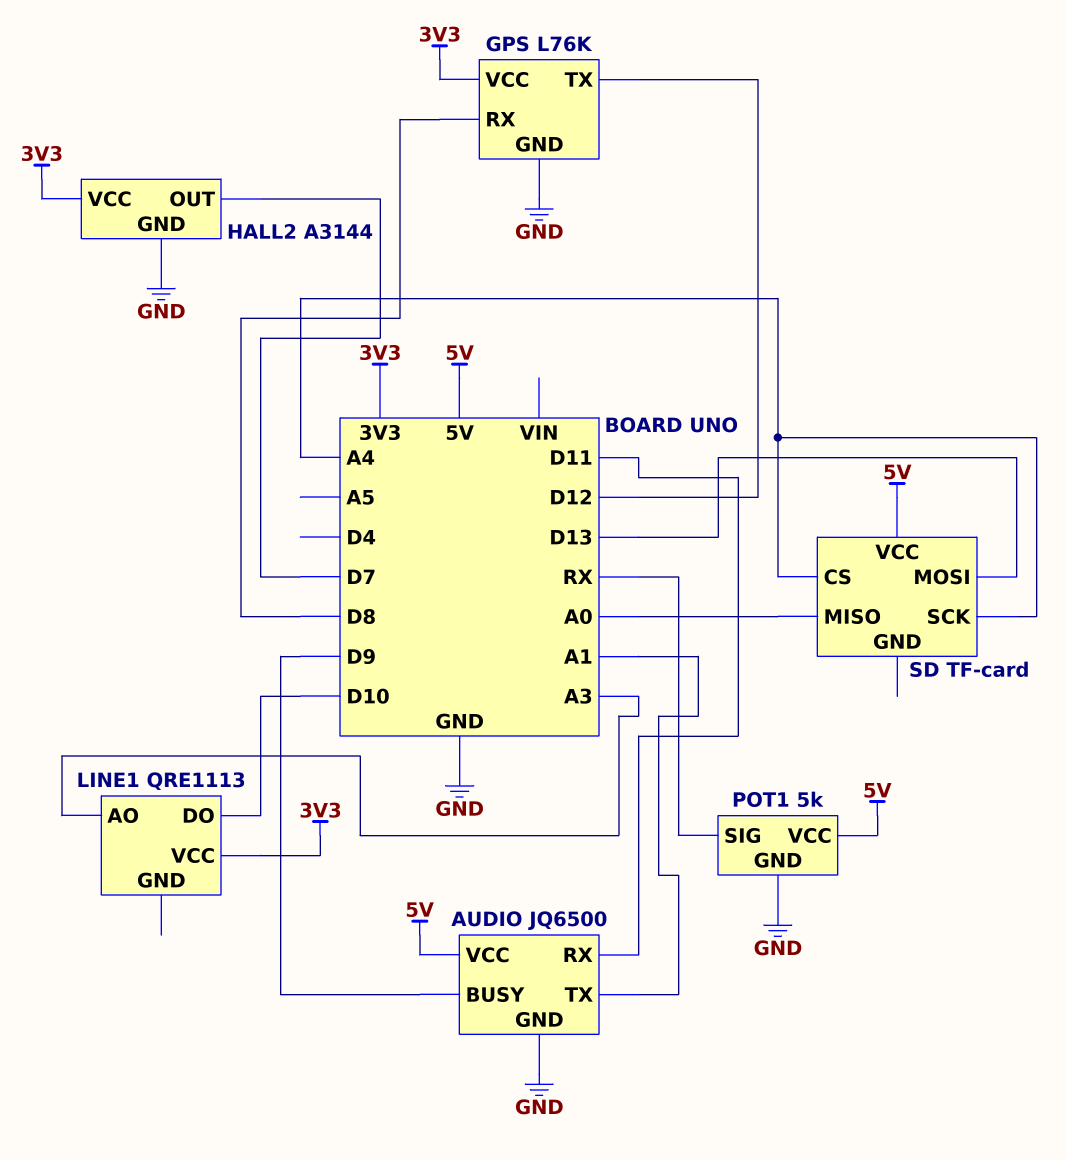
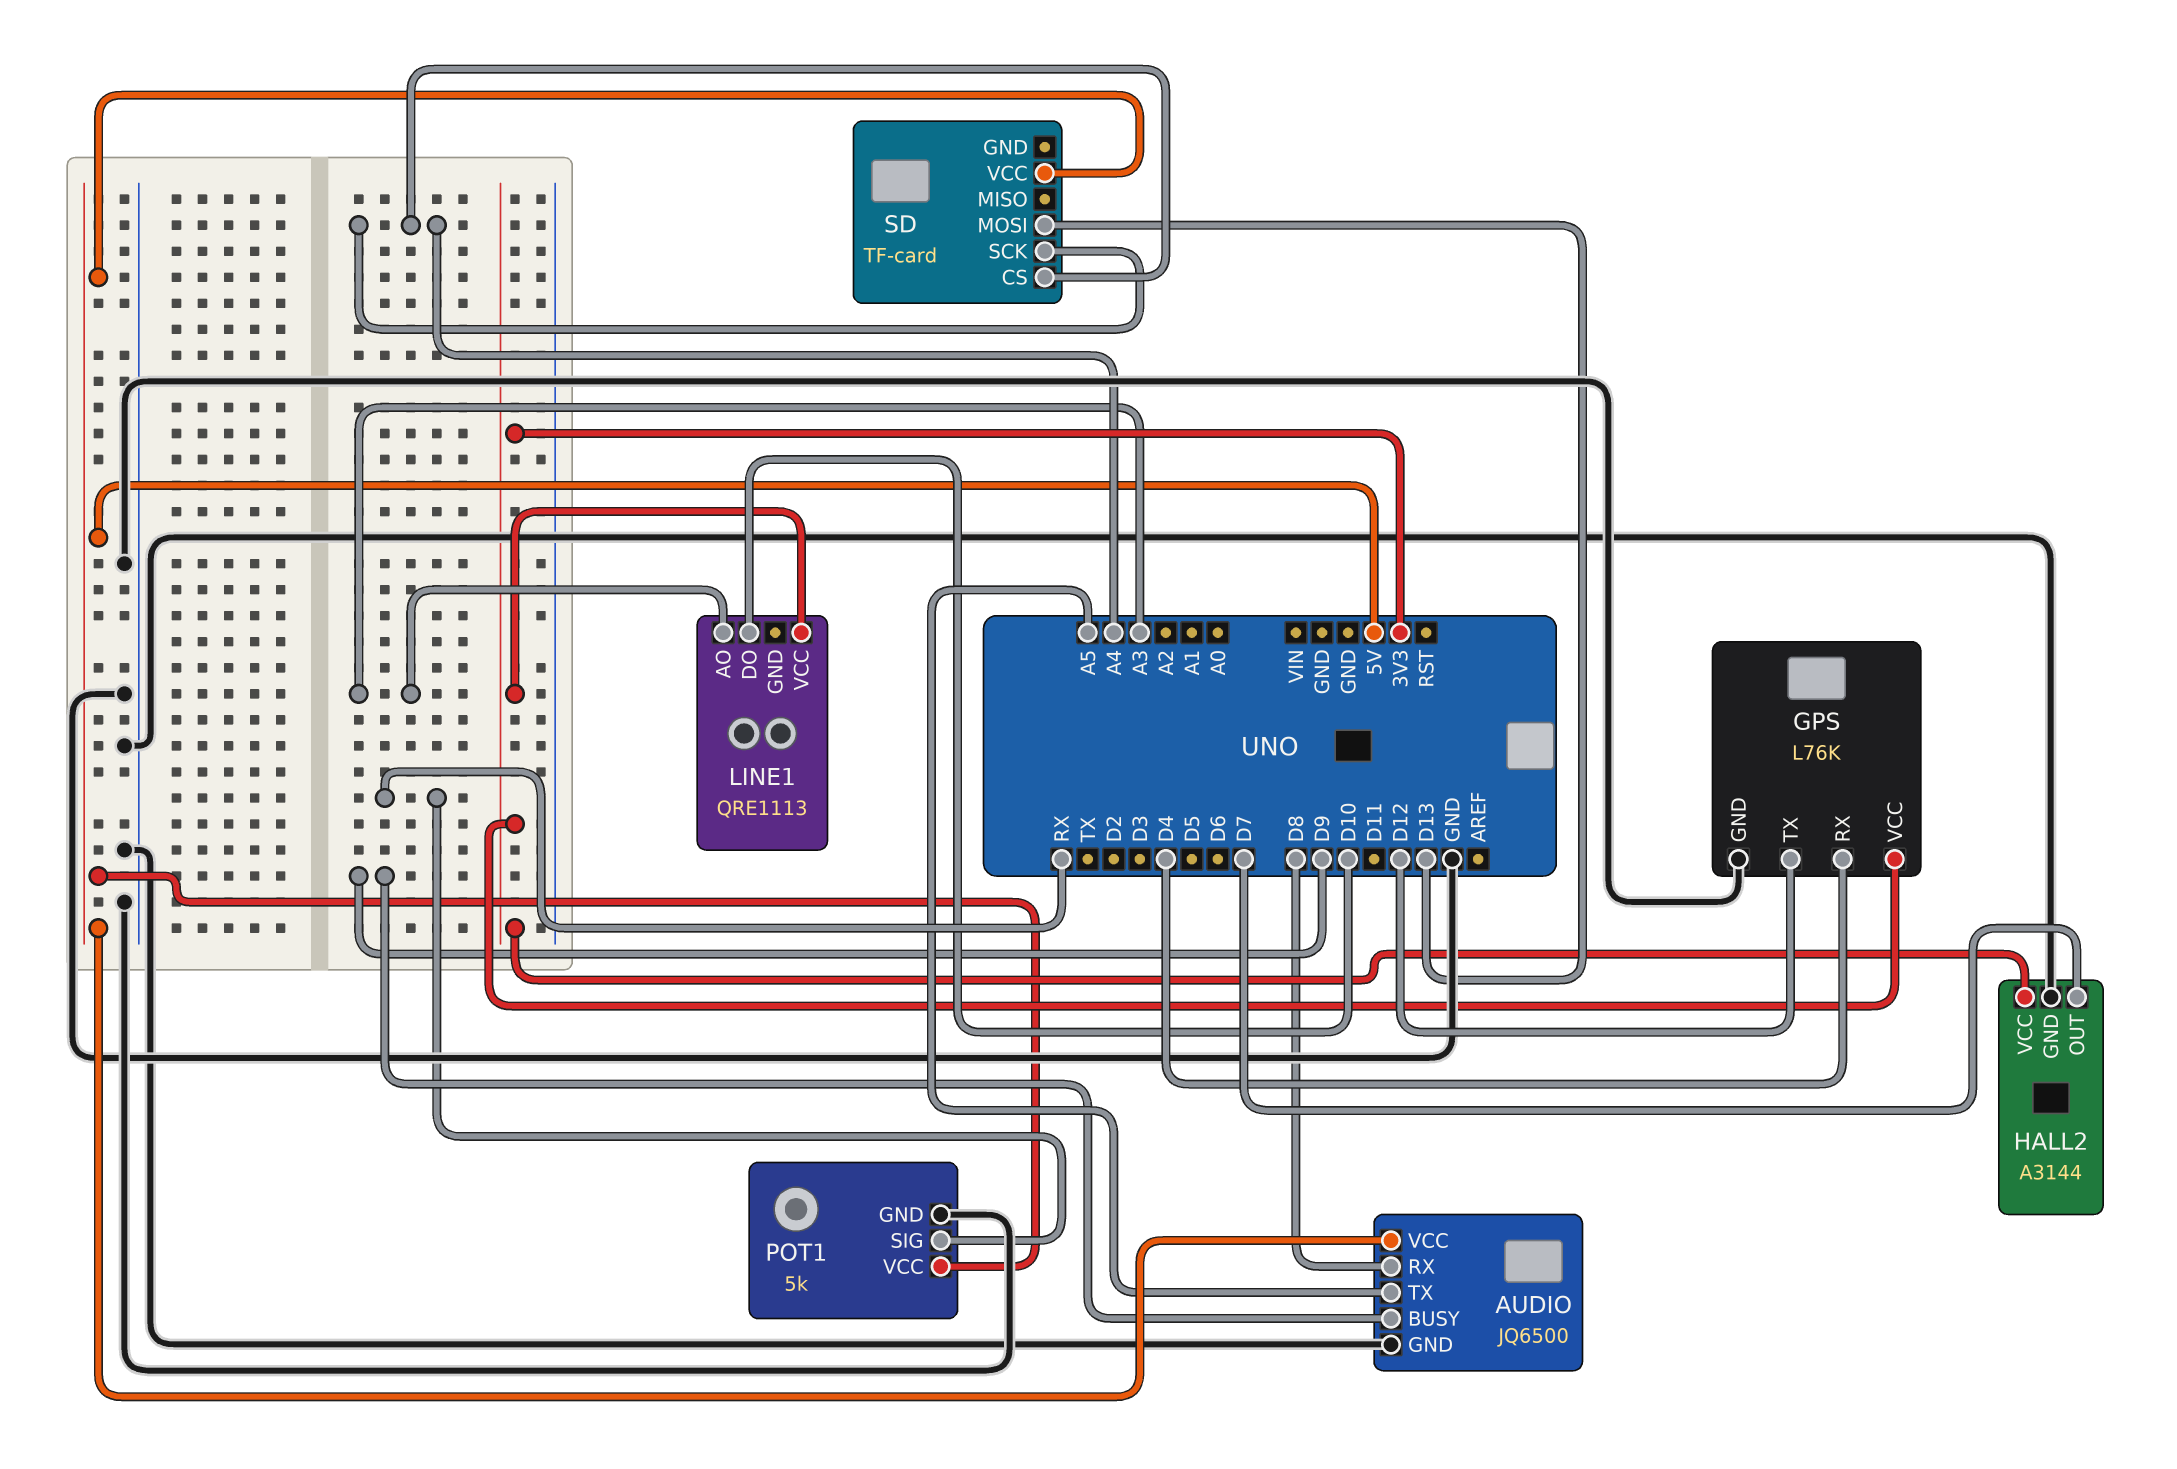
AUDIO pin RX: D11 -> D8
AUDIO pin TX: A1 -> A5
GPS pin RX: D8 -> D4
SD pin MISO: A0 -> none

